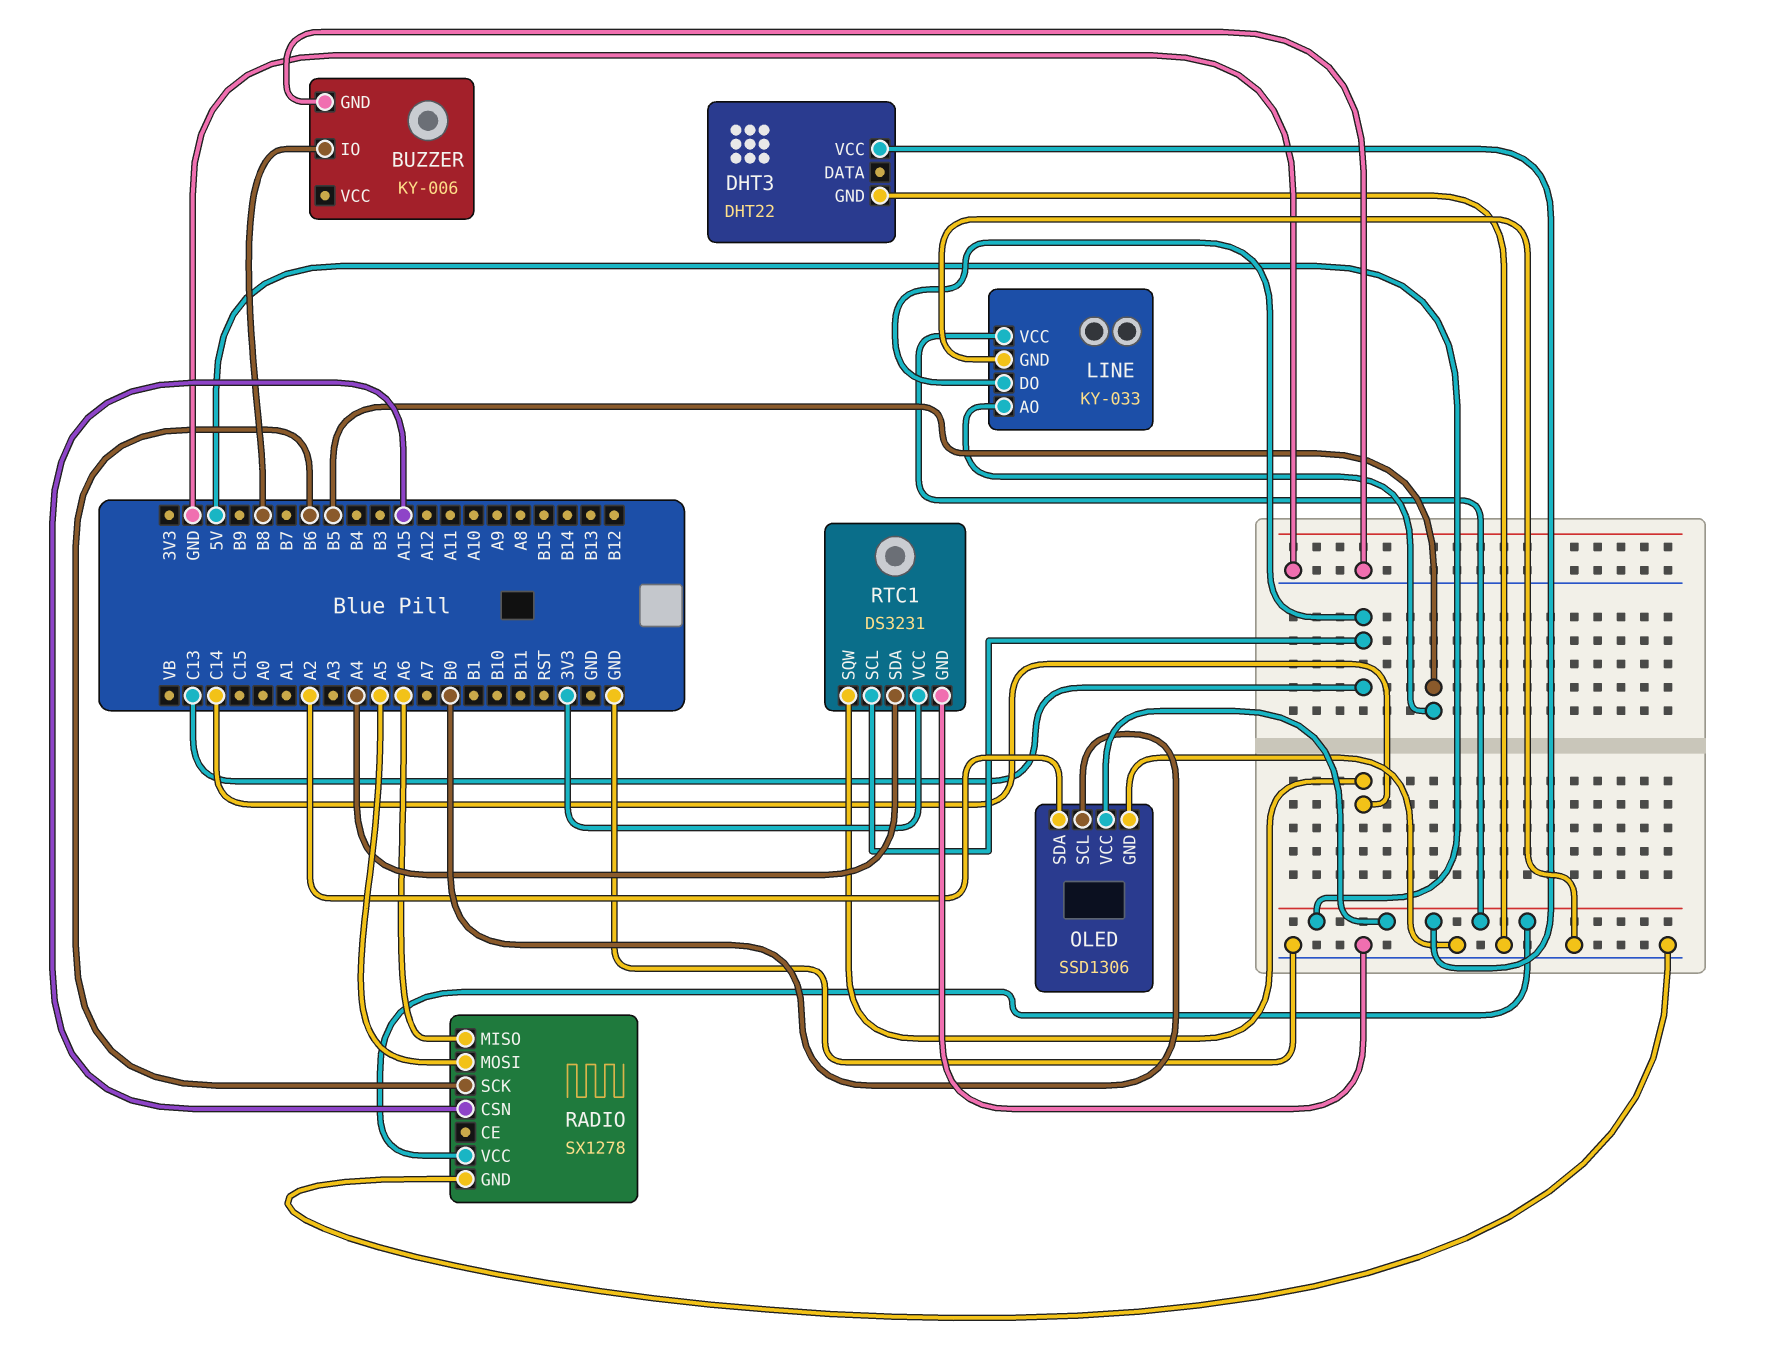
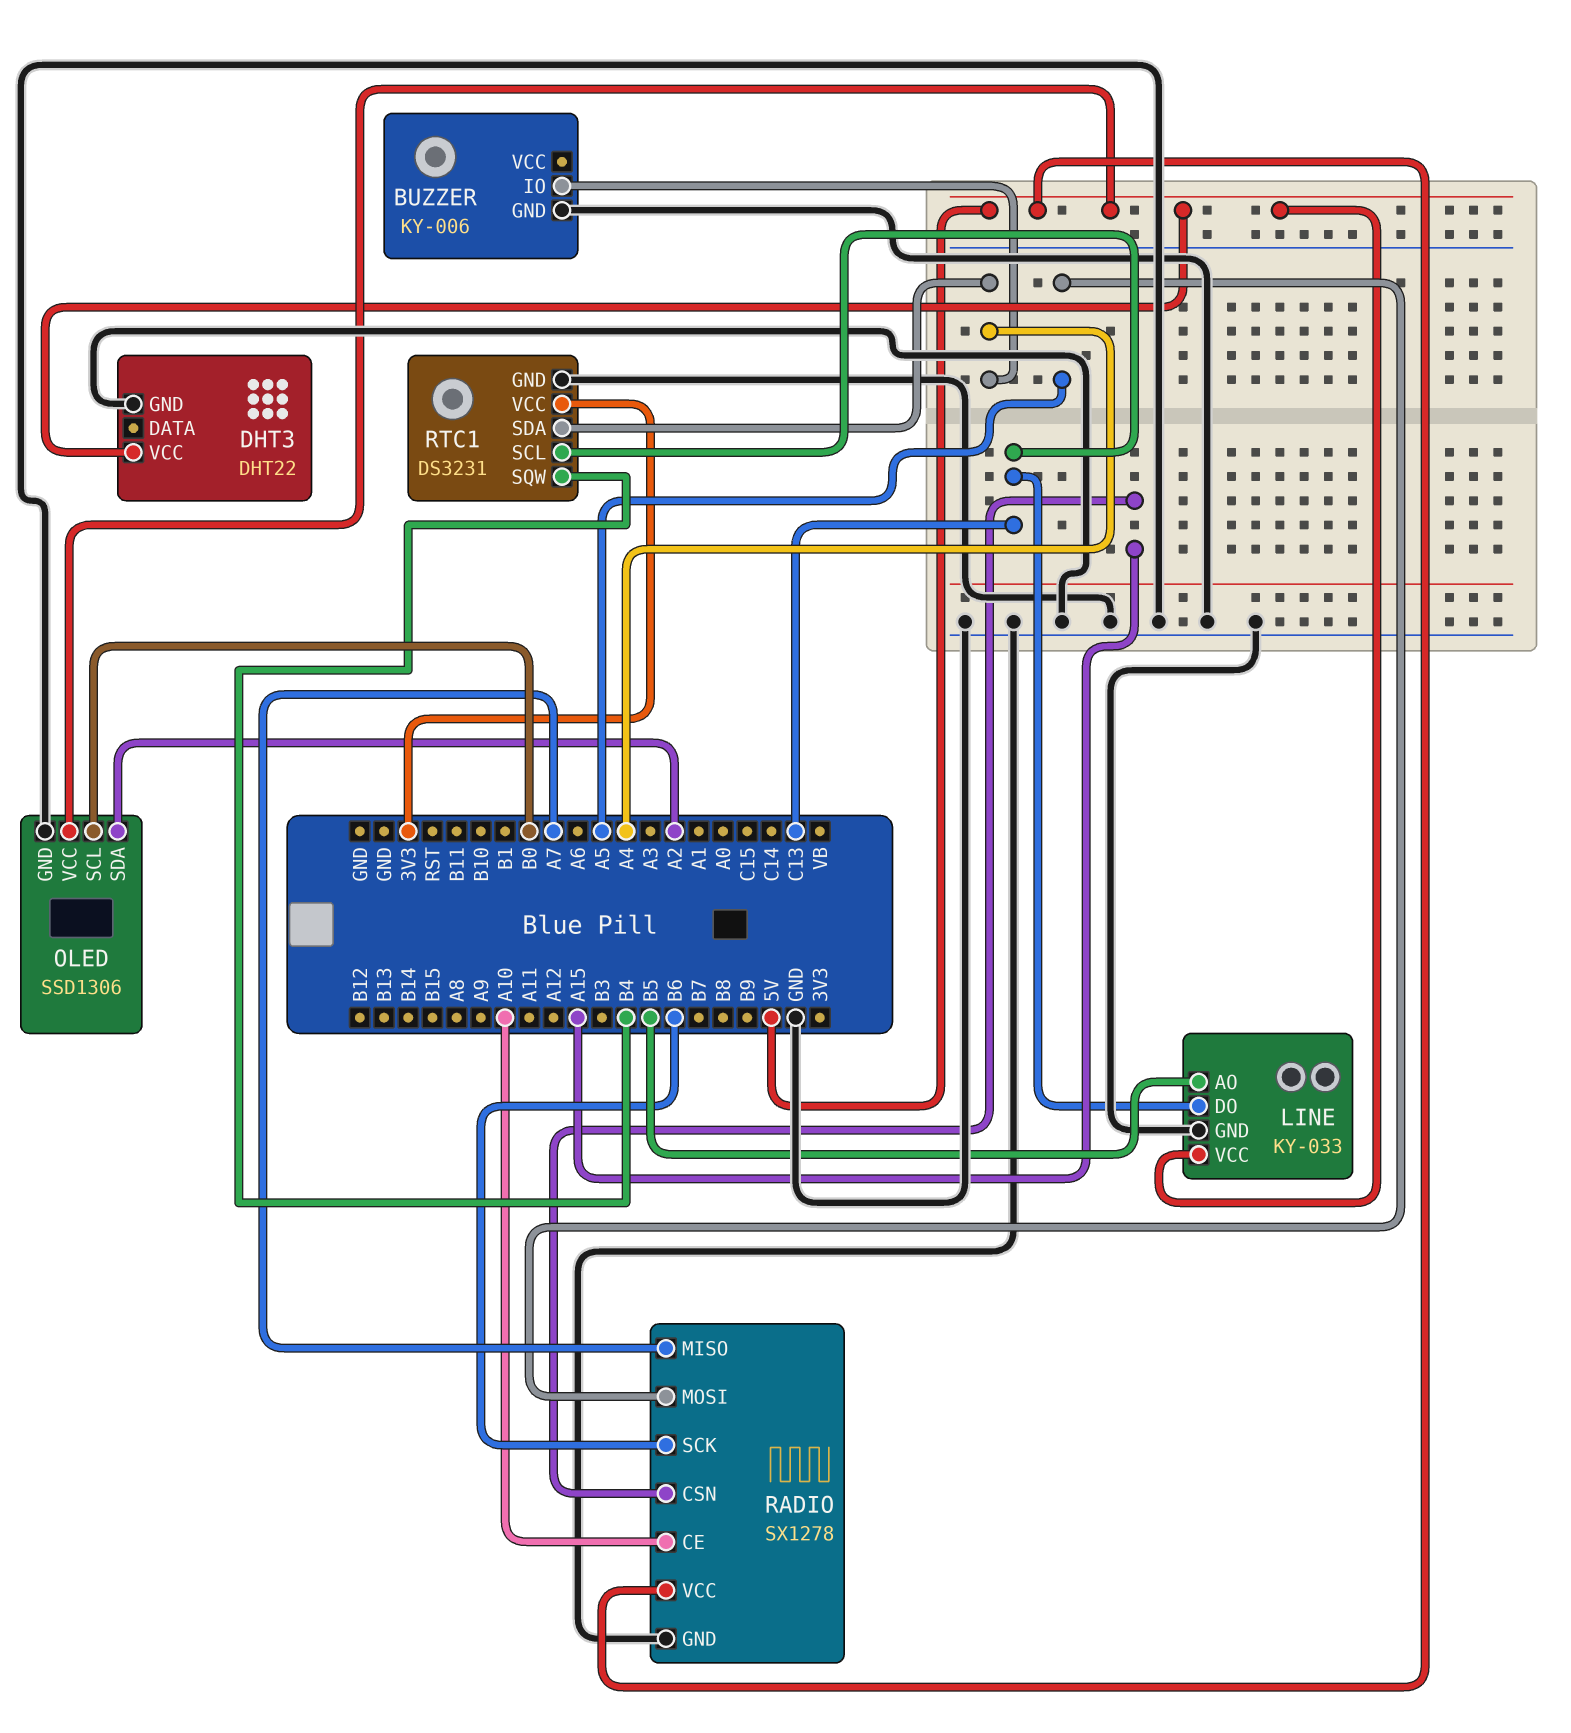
BUZZER pin IO: B8 -> A4
RADIO pin CE: none -> A10
RADIO pin MISO: A6 -> A7
RTC1 pin SQW: C14 -> B4

